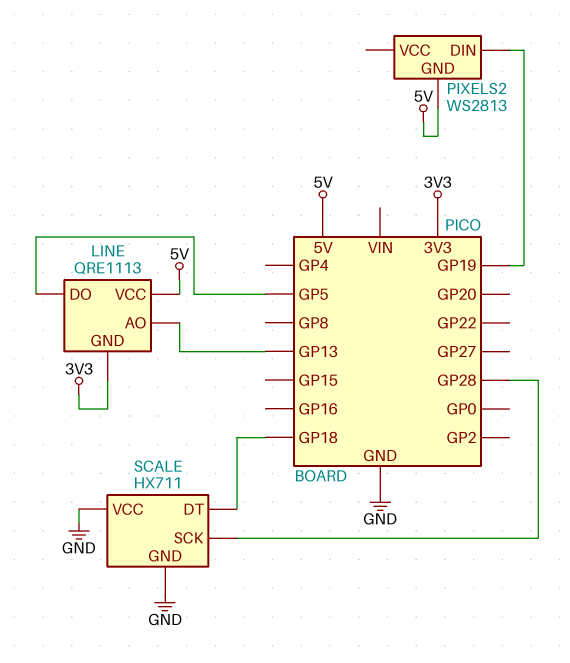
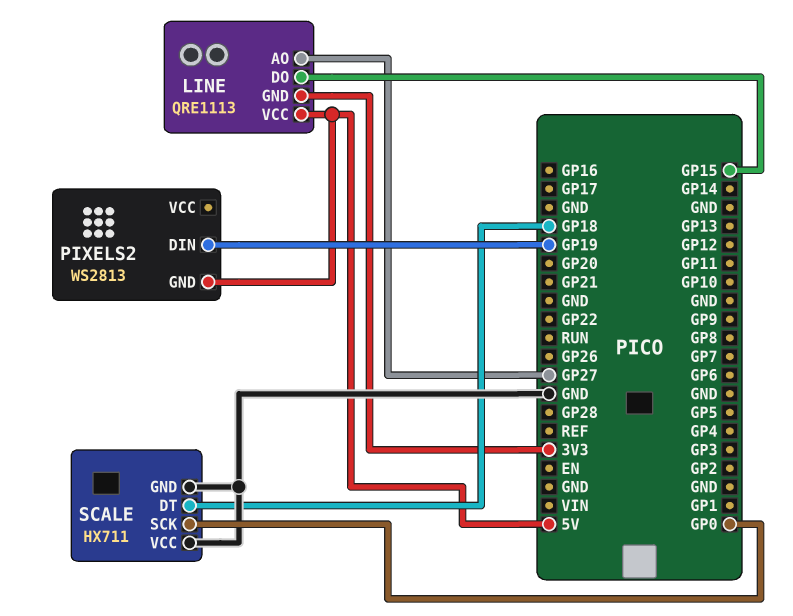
LINE pin AO: GP13 -> GP27
LINE pin DO: GP5 -> GP15
SCALE pin SCK: GP28 -> GP0

